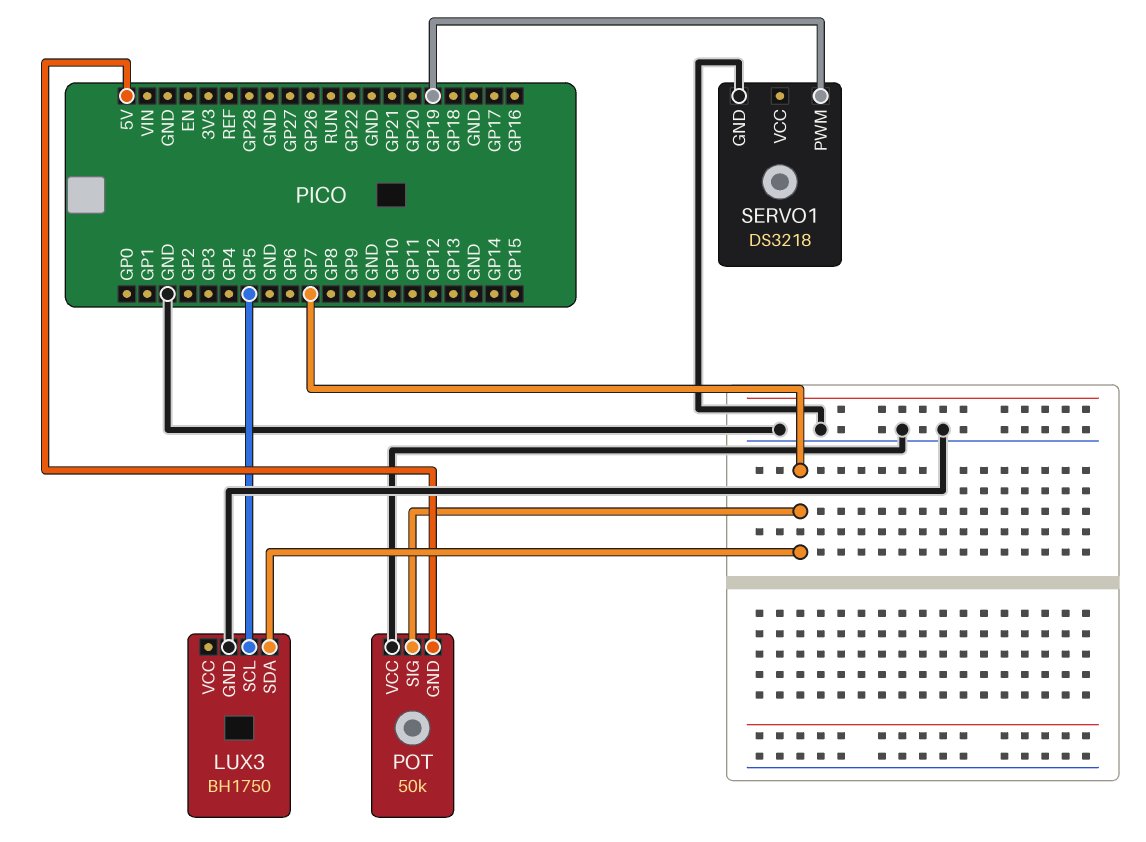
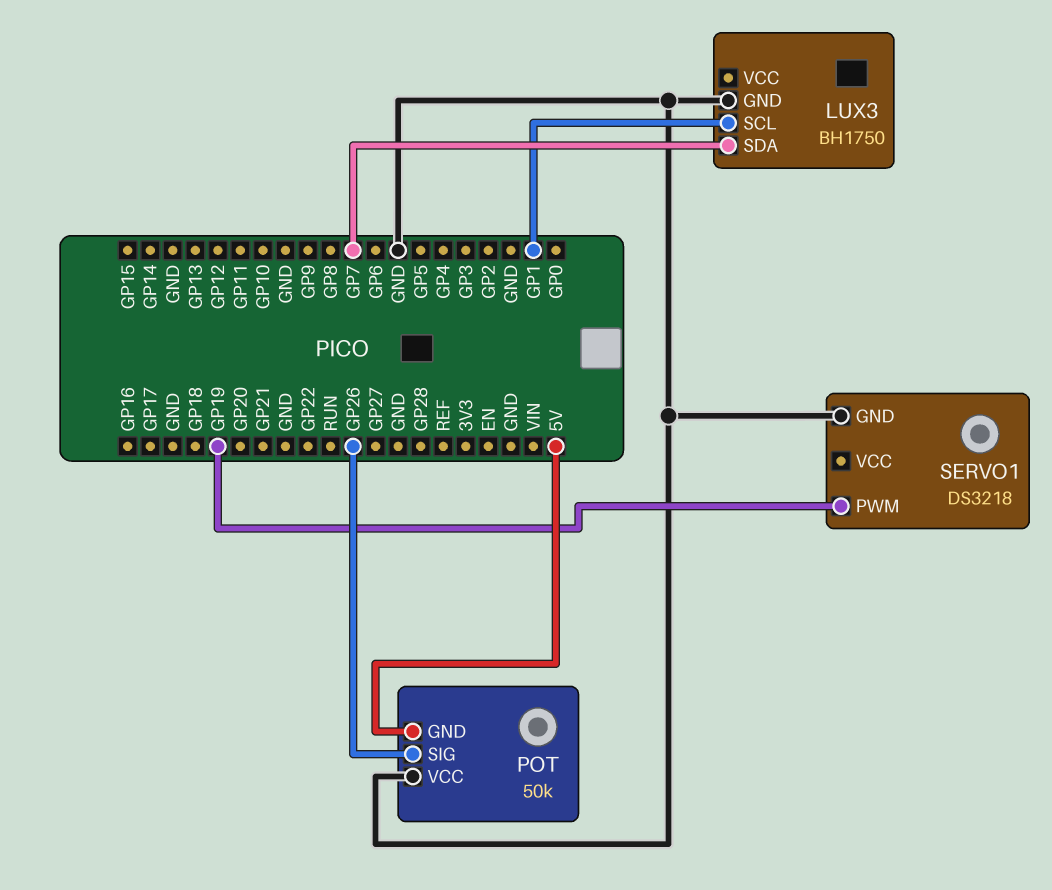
LUX3 pin SCL: GP5 -> GP1
POT pin SIG: GP7 -> GP26

